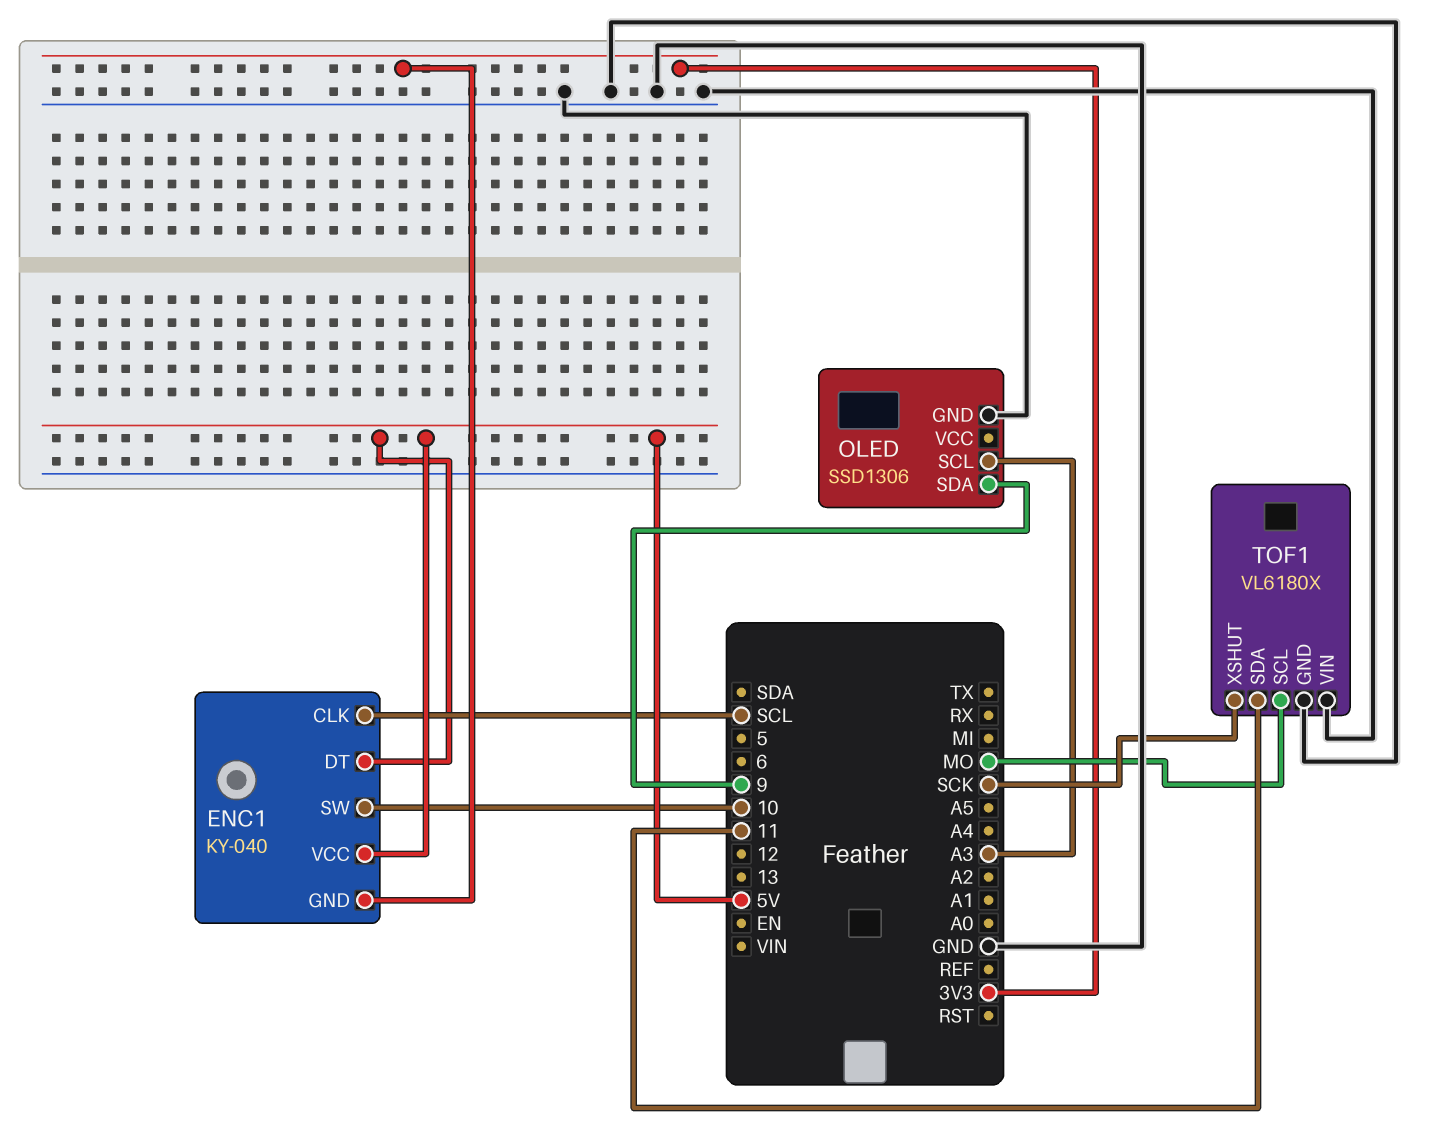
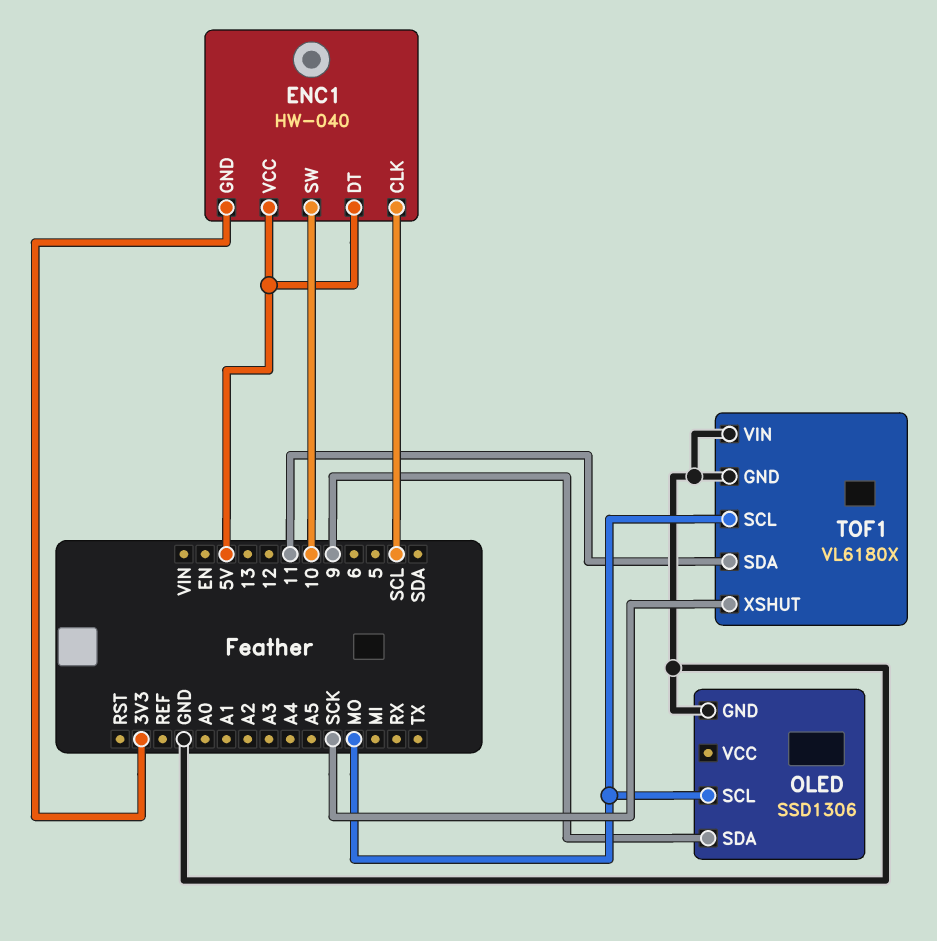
ENC1: KY-040 -> HW-040
OLED pin SCL: A3 -> MO

